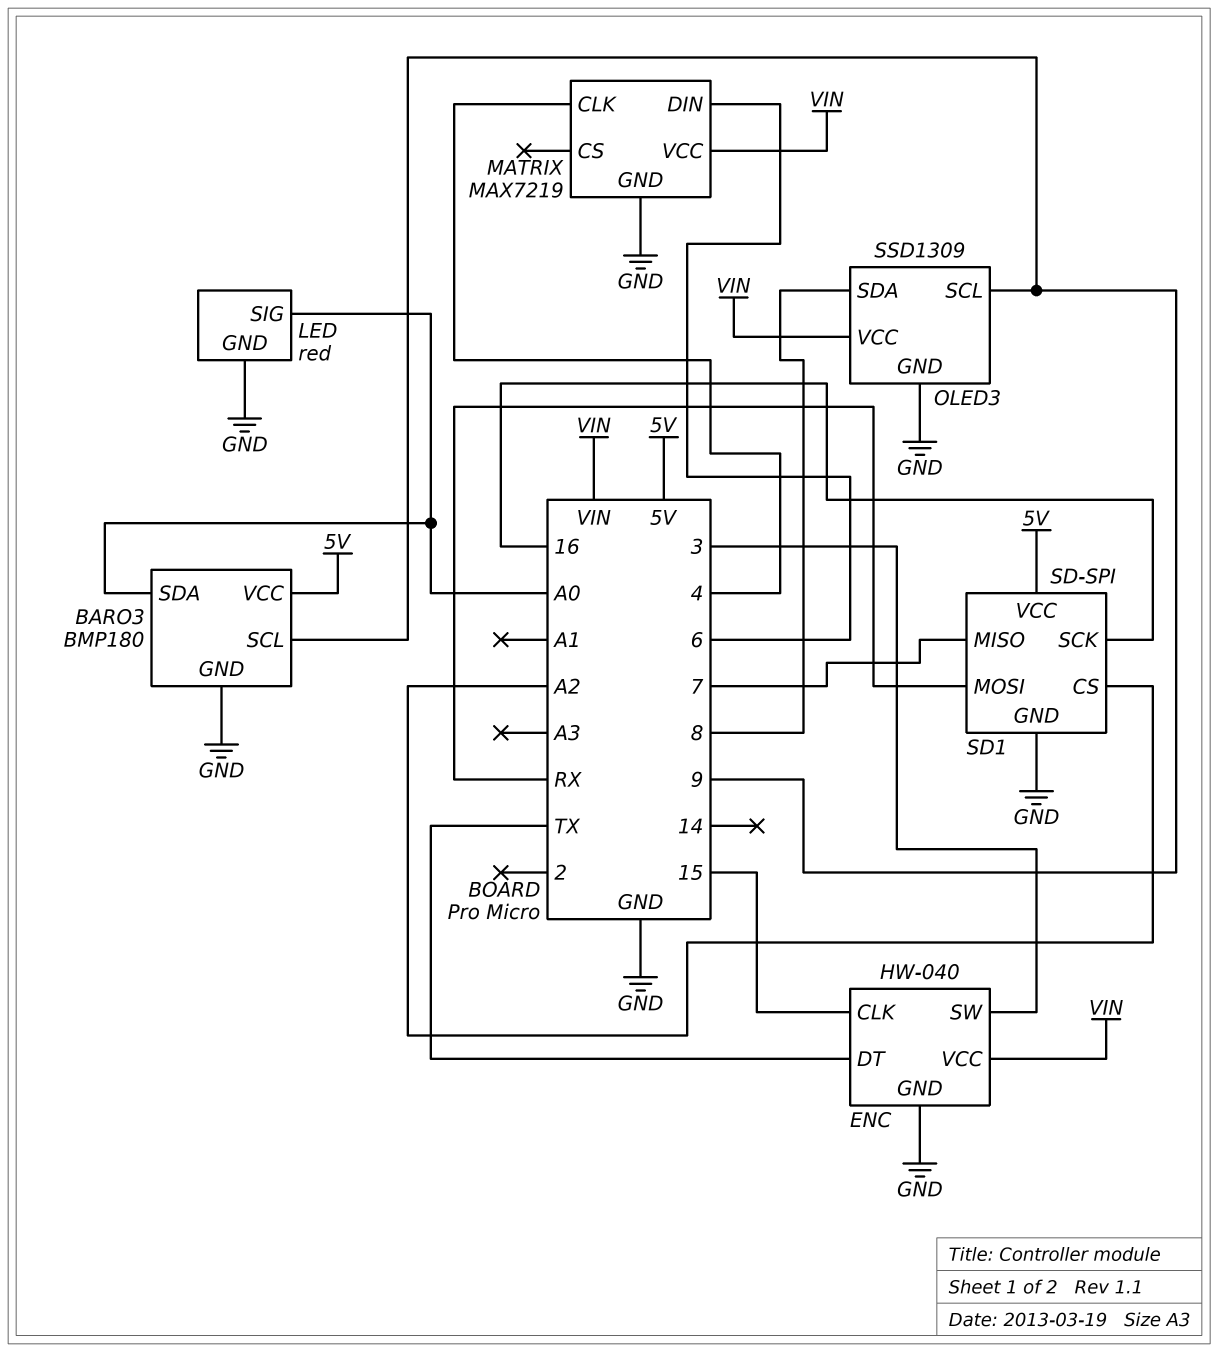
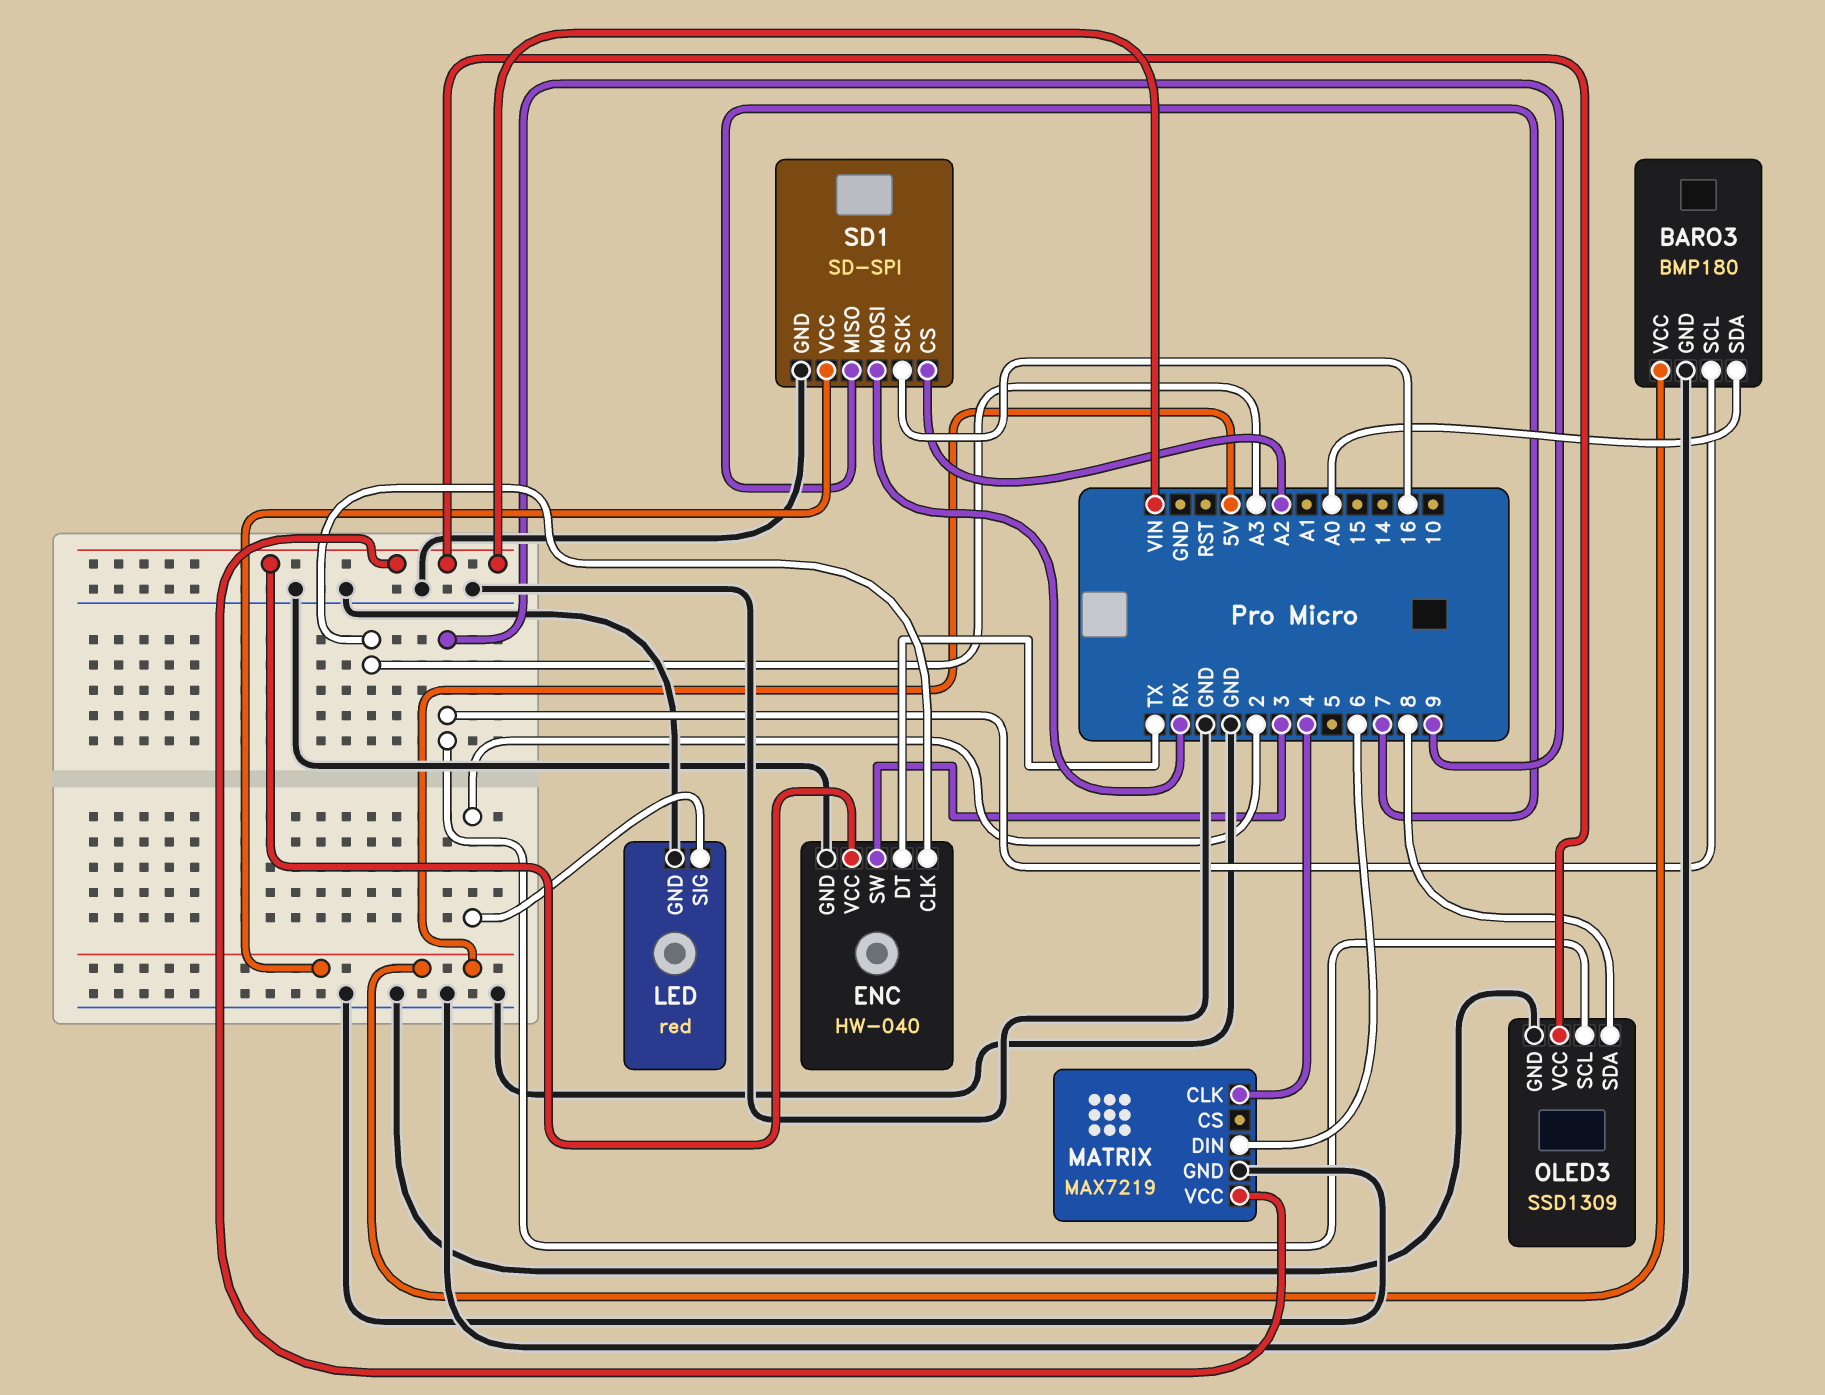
ENC pin CLK: 15 -> A3
LED pin SIG: A0 -> 2

